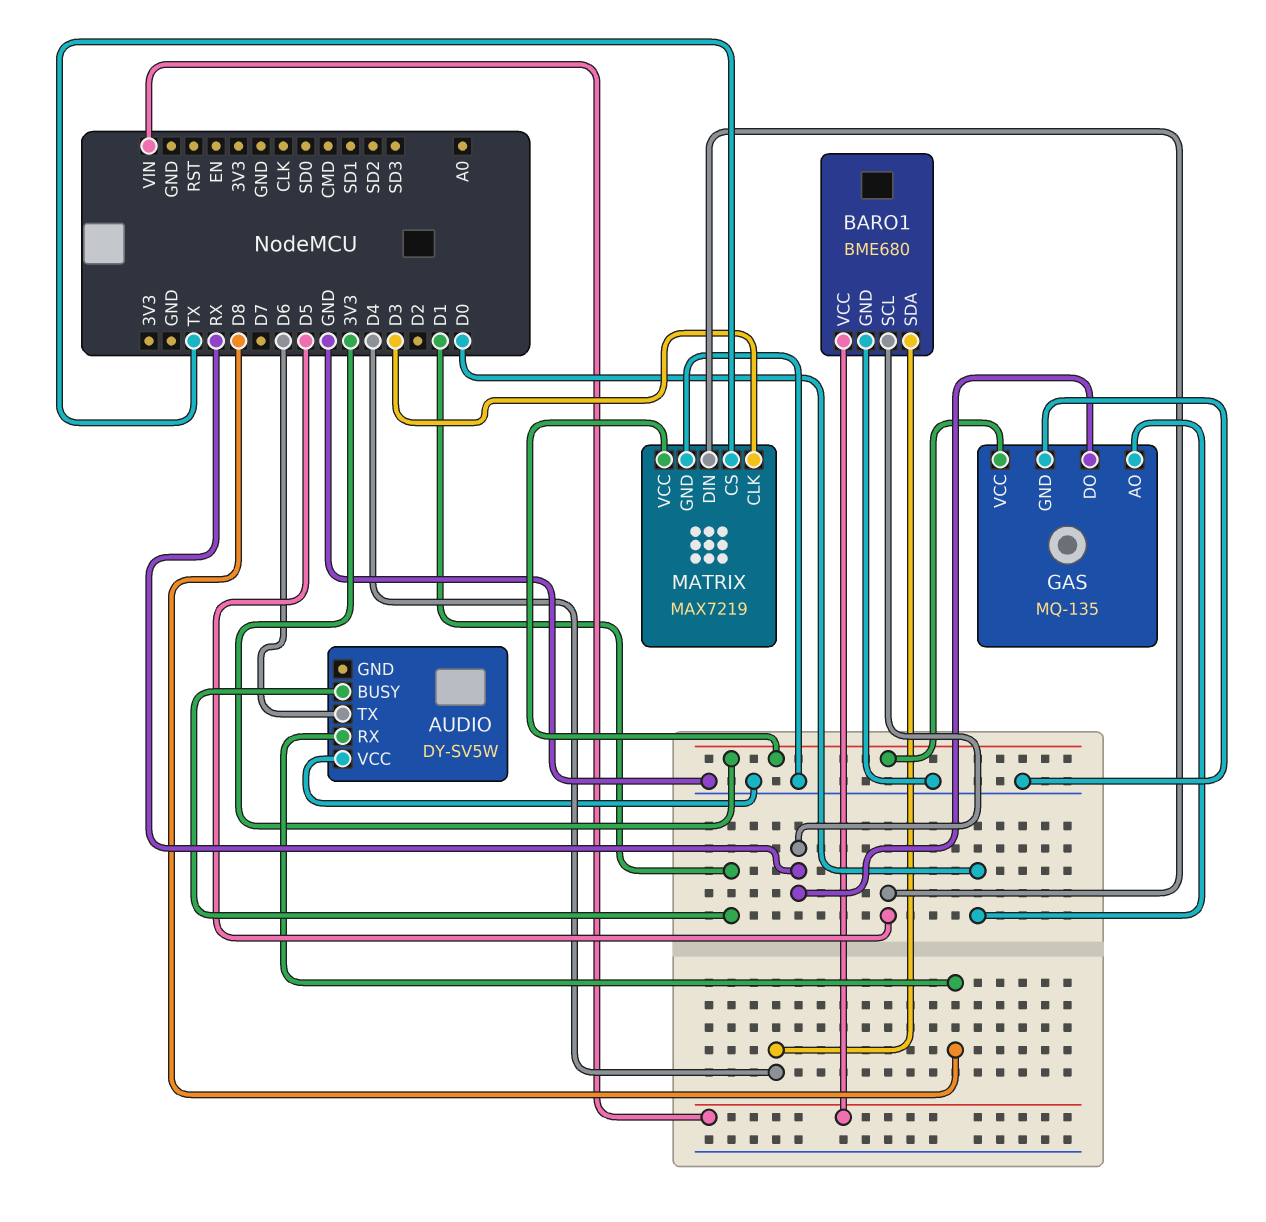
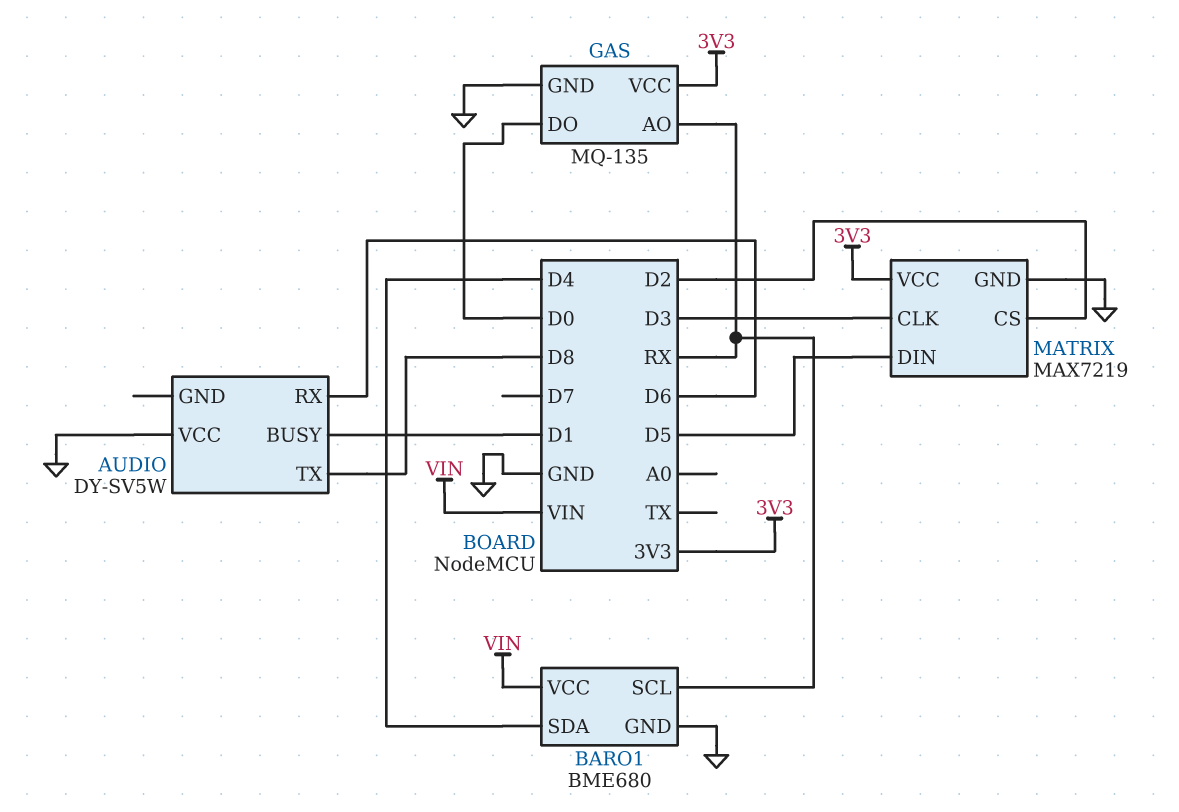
AUDIO pin RX: D8 -> D6
AUDIO pin TX: D6 -> D8
GAS pin AO: D0 -> RX
GAS pin DO: RX -> D0
MATRIX pin CS: TX -> D2

